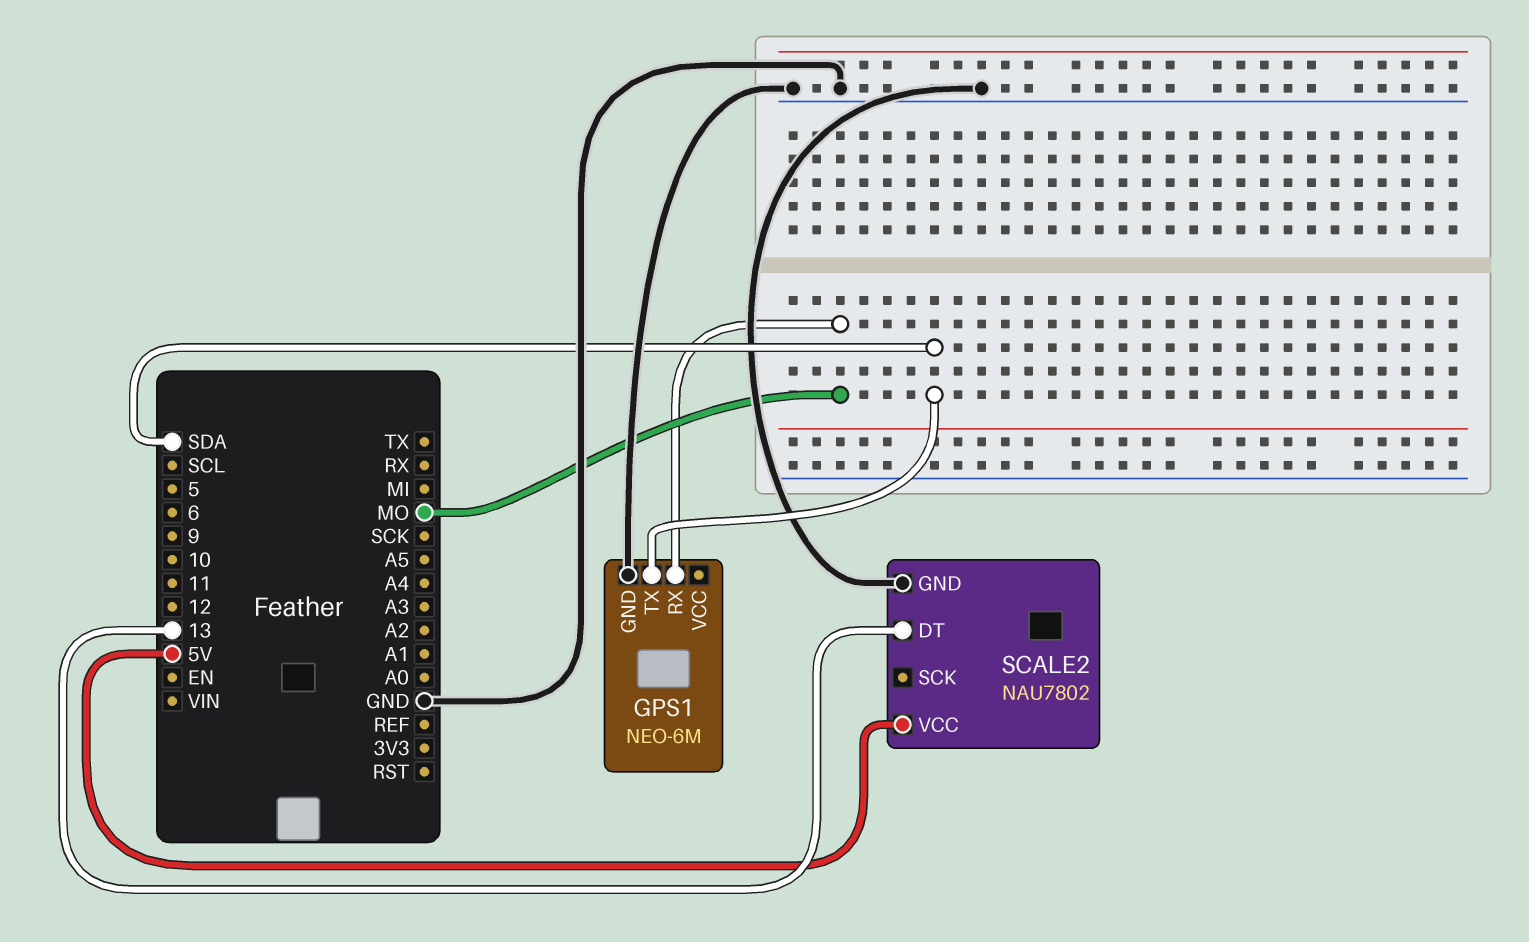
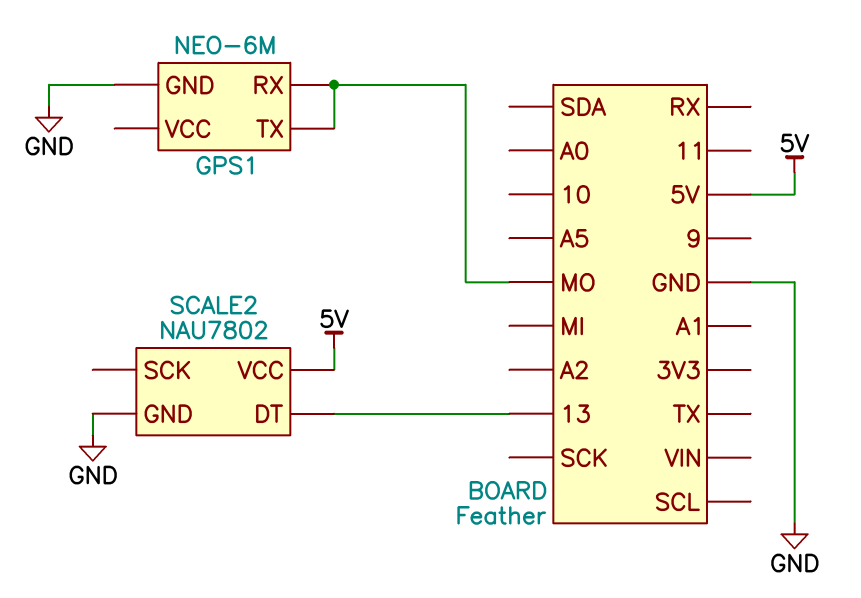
GPS1 pin TX: SDA -> MO

